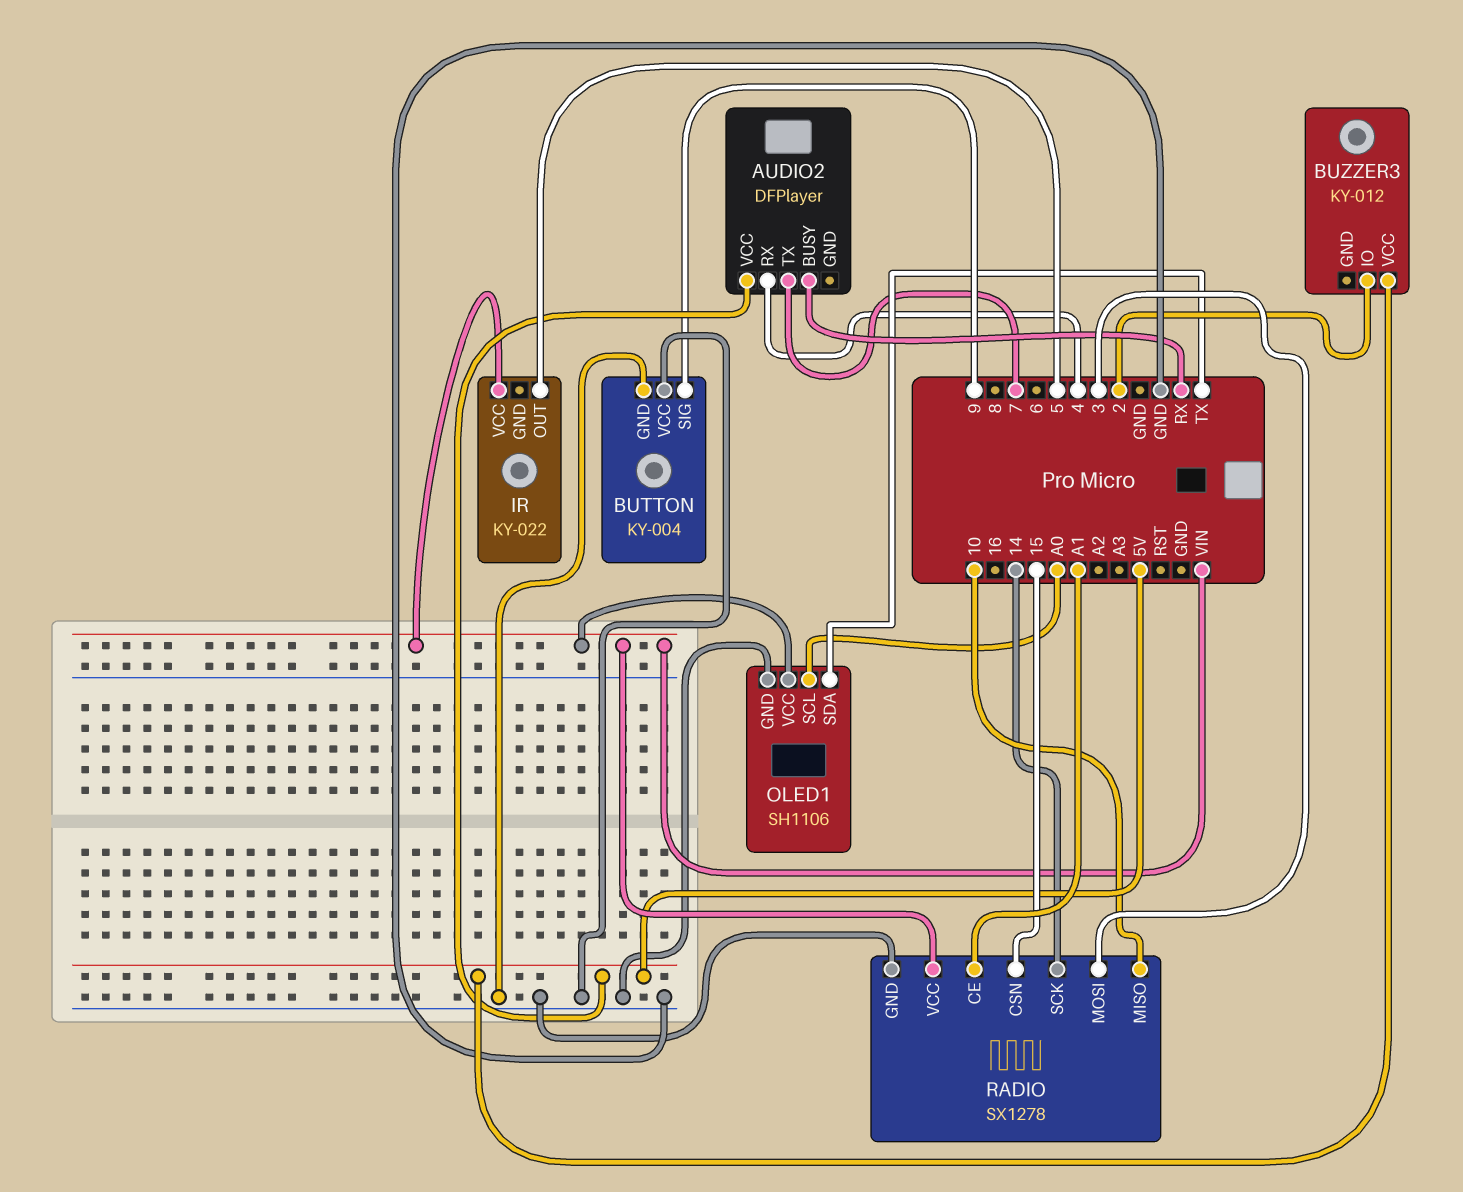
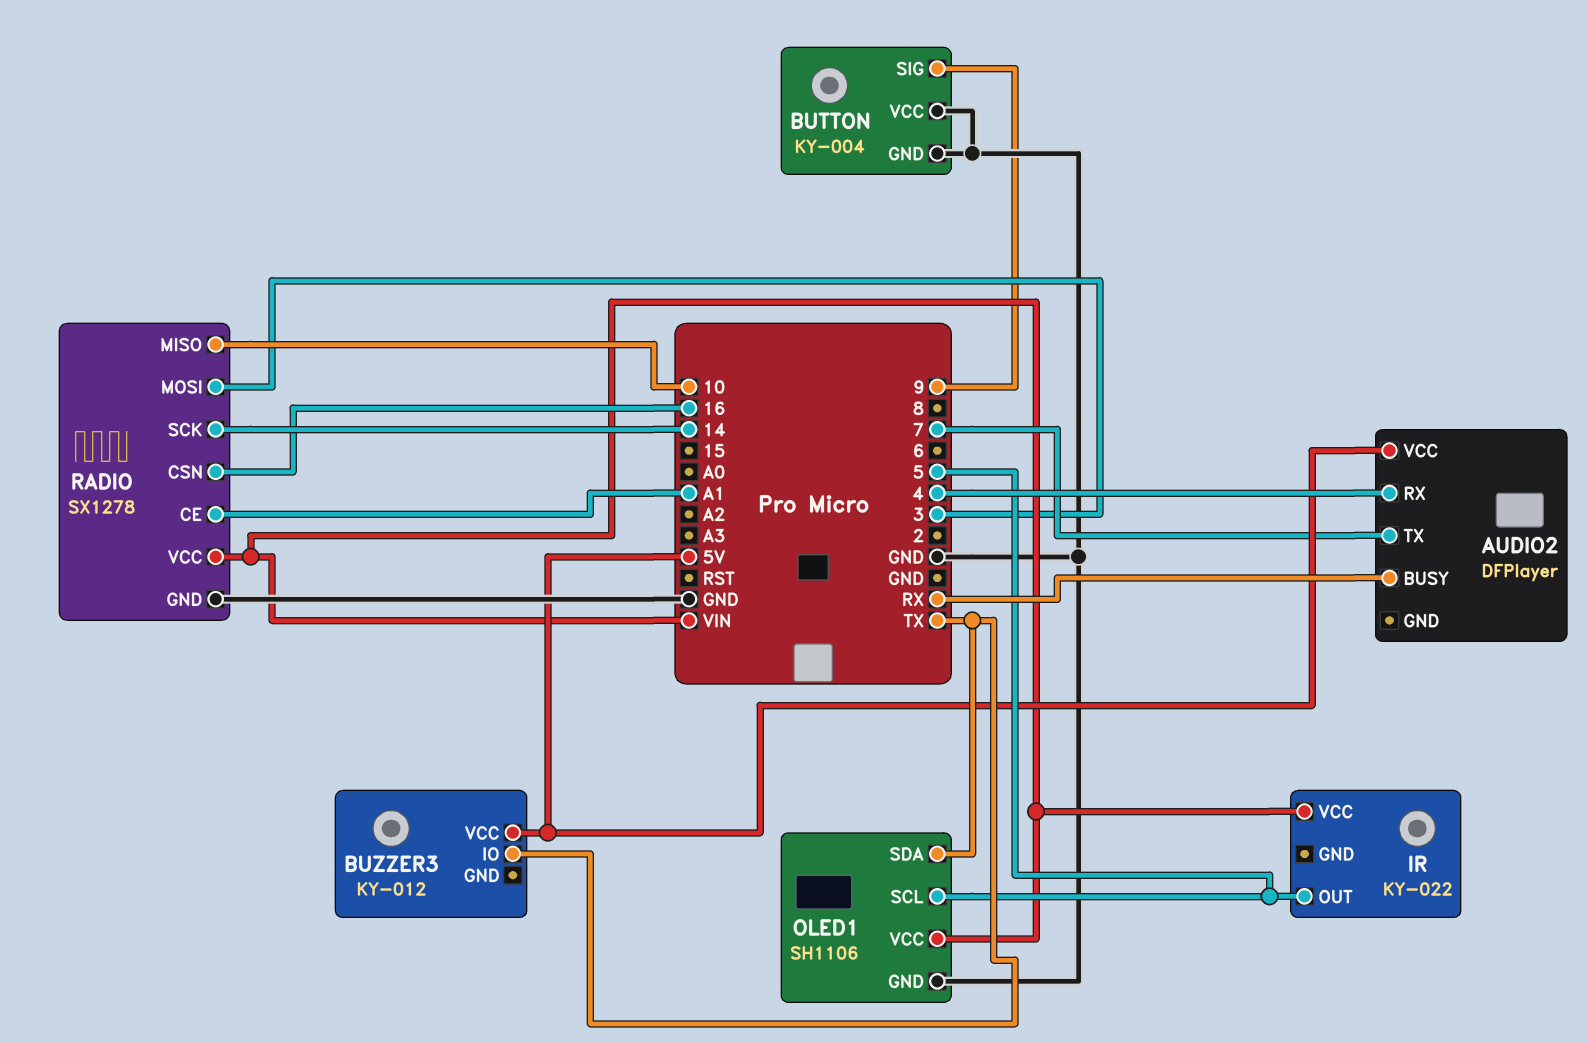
BUZZER3 pin IO: 2 -> TX
OLED1 pin SCL: A0 -> 5
RADIO pin CSN: 15 -> 16

